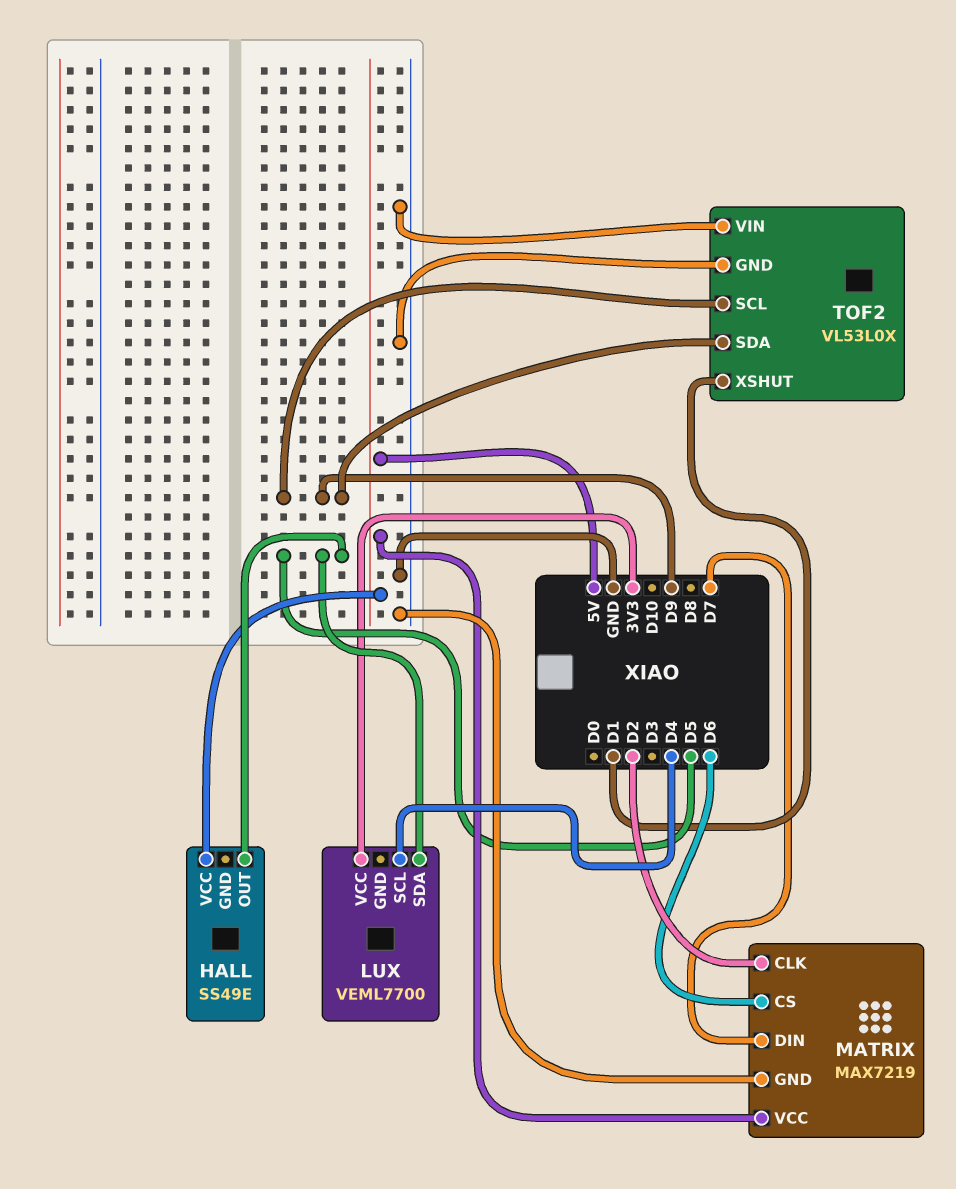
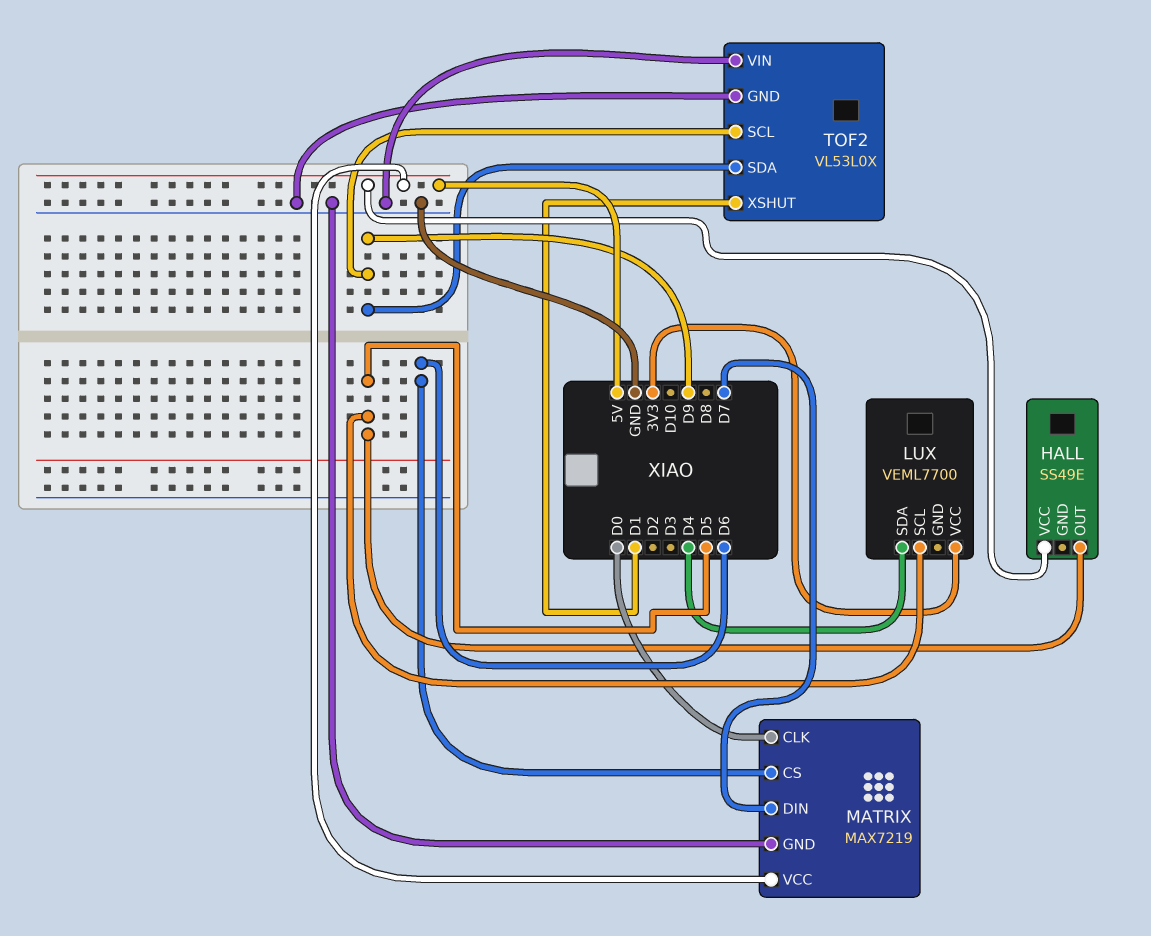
LUX pin SCL: D4 -> D5
LUX pin SDA: D5 -> D4
MATRIX pin CLK: D2 -> D0

